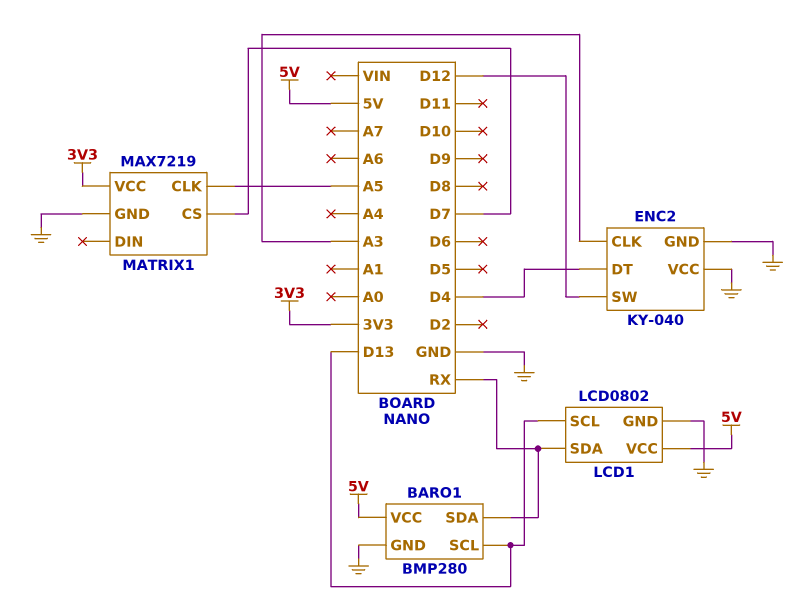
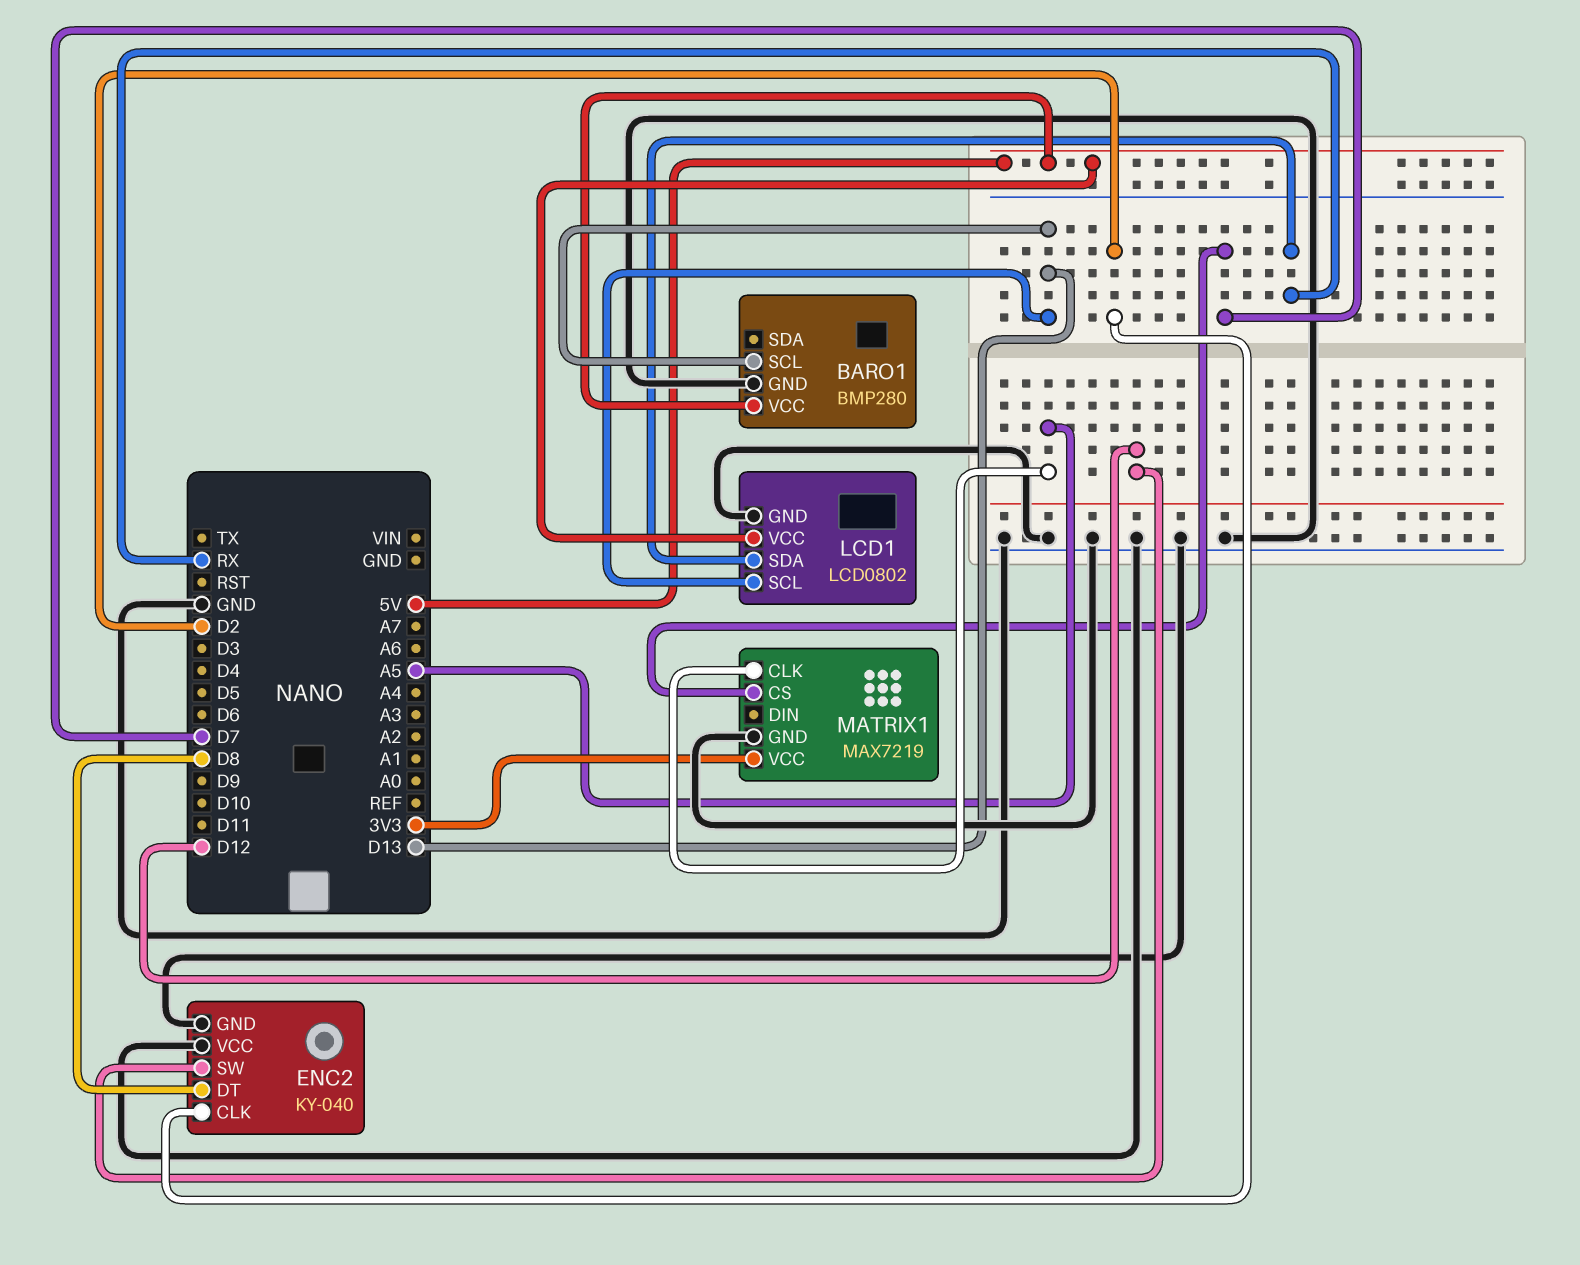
BARO1 pin SDA: RX -> none
ENC2 pin CLK: A3 -> D2
ENC2 pin DT: D4 -> D8

